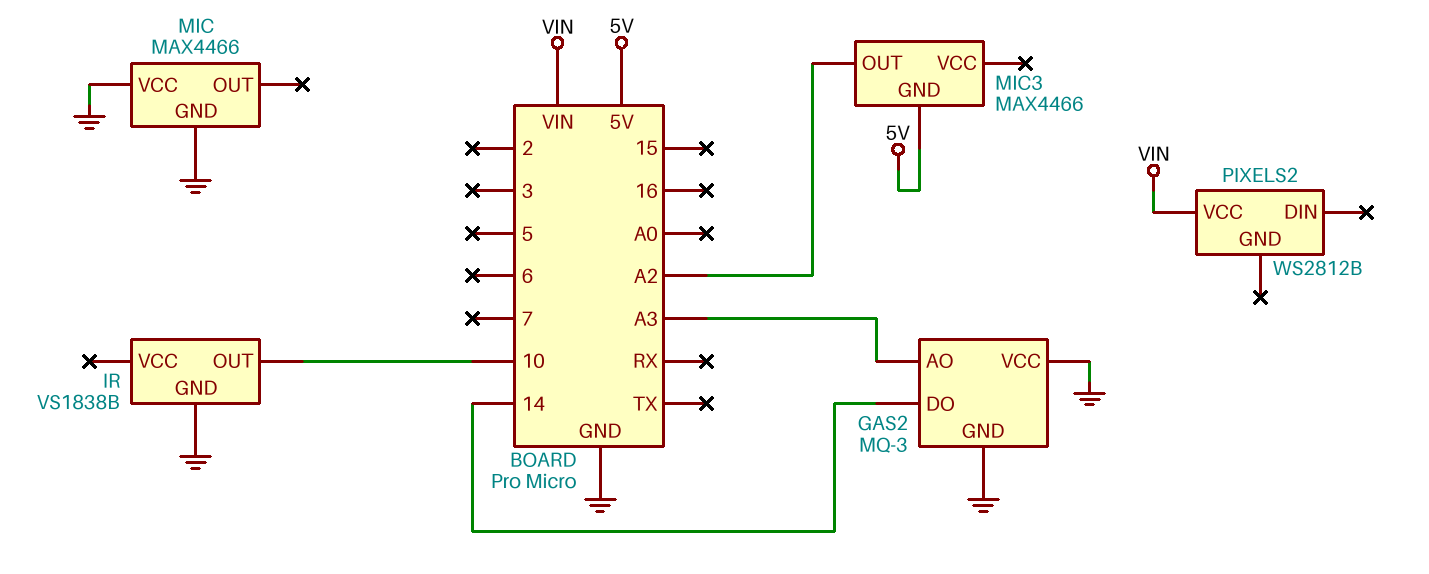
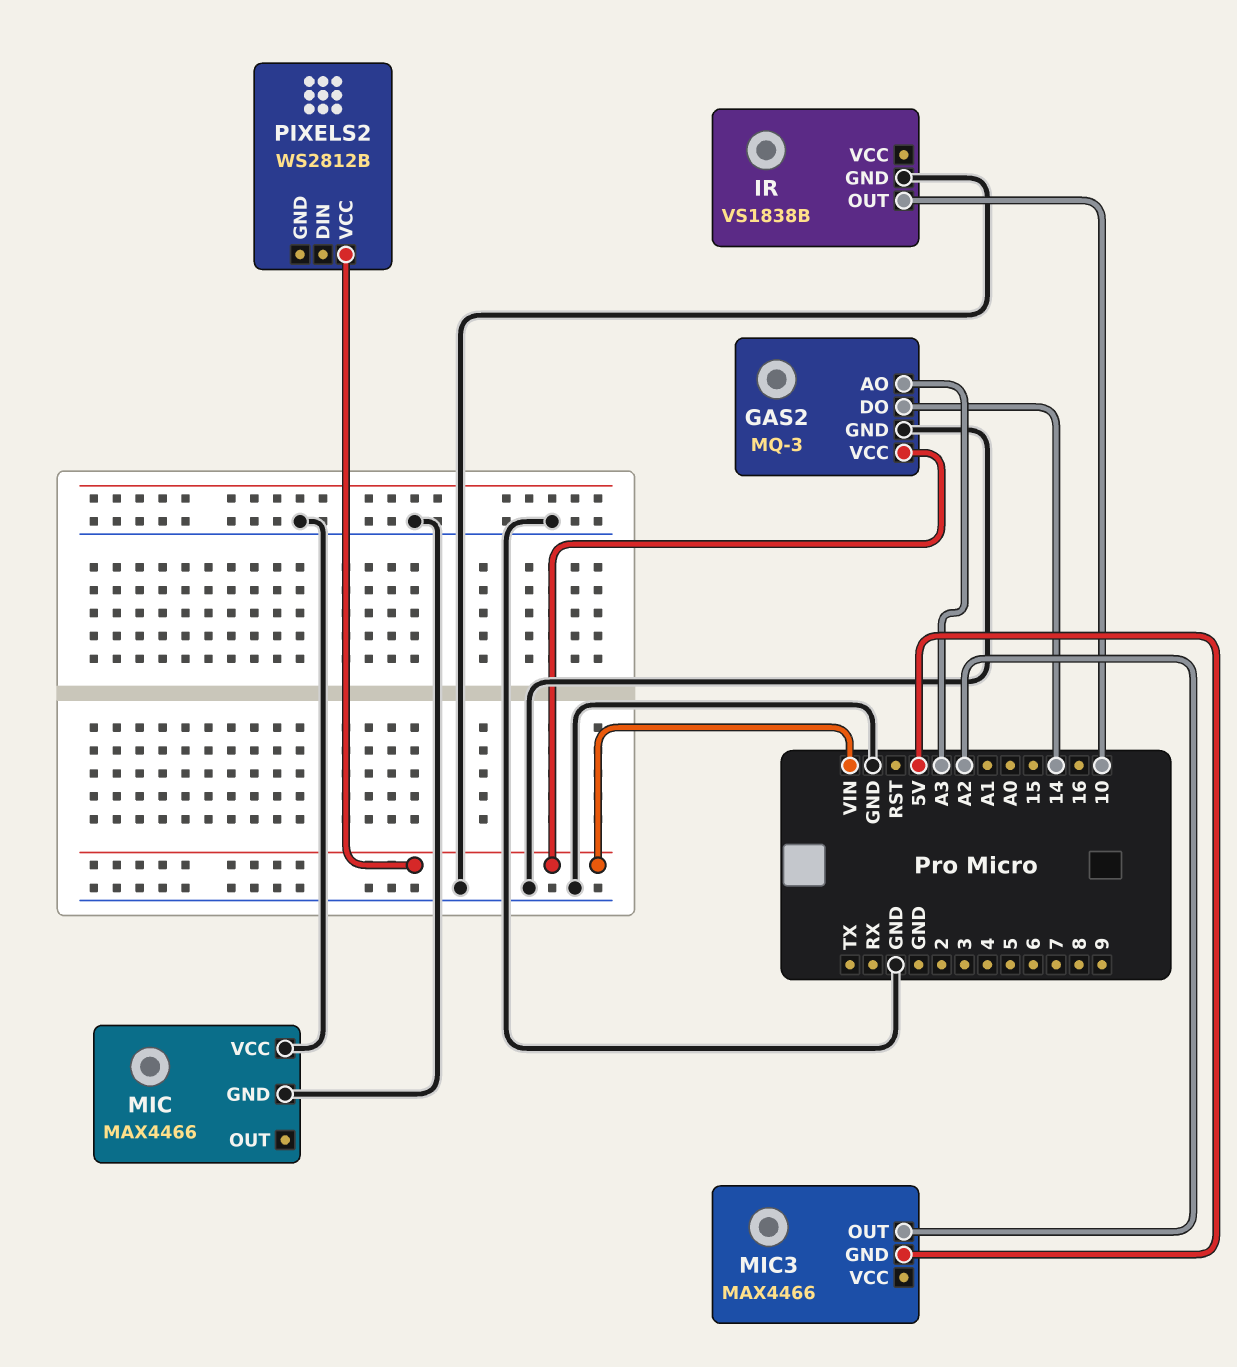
GAS2 pin VCC: GND -> VIN

